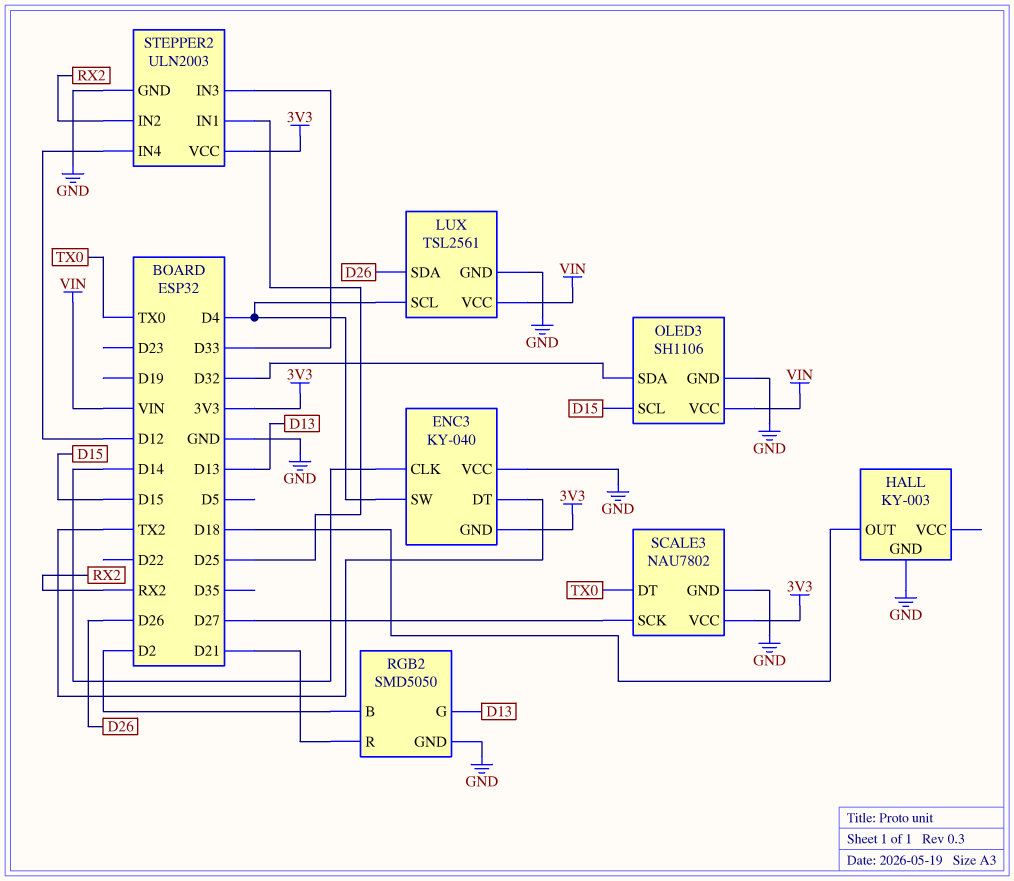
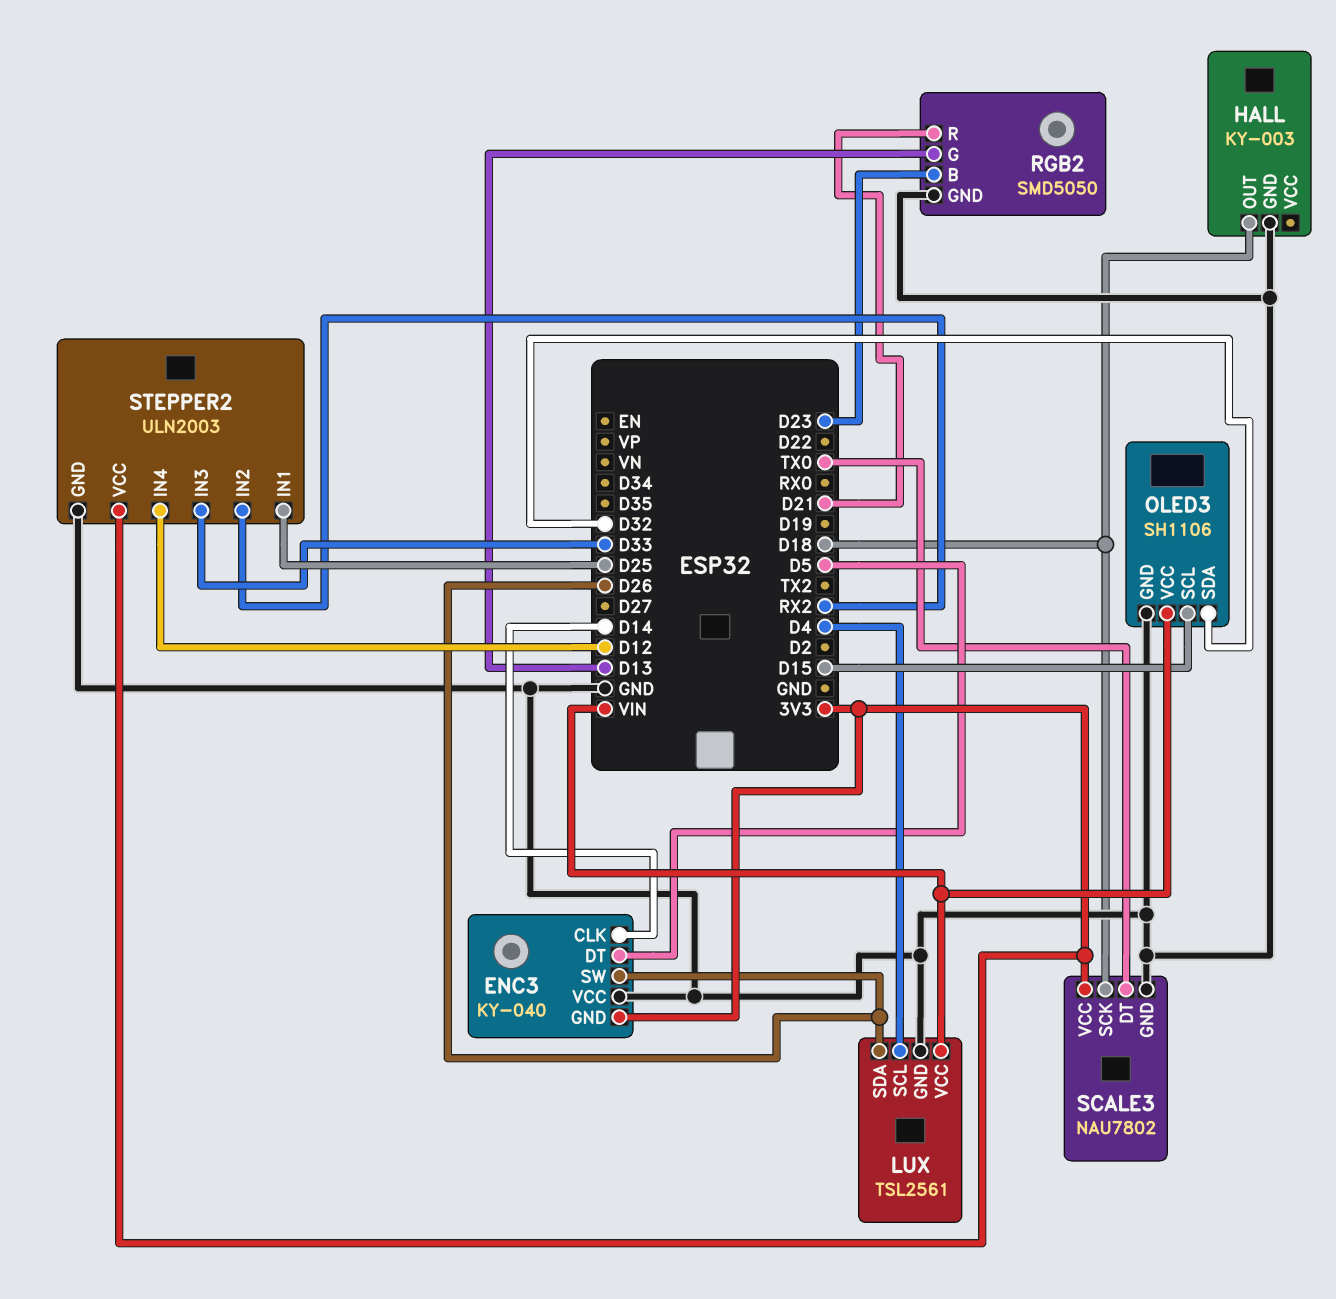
ENC3 pin DT: TX2 -> D5
ENC3 pin SW: D4 -> D26
RGB2 pin B: D2 -> D23
SCALE3 pin SCK: D27 -> D18

